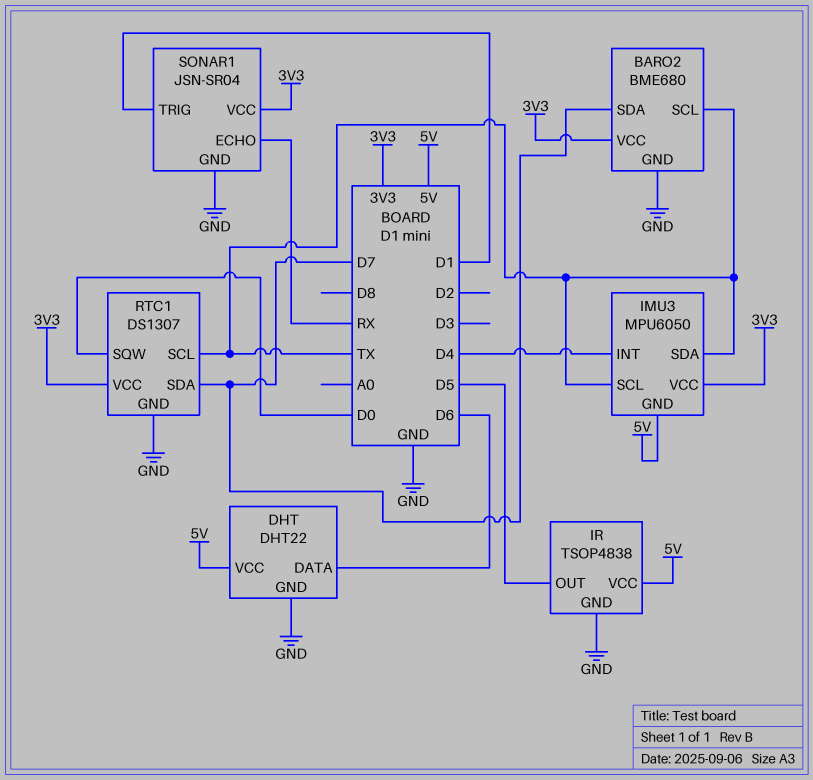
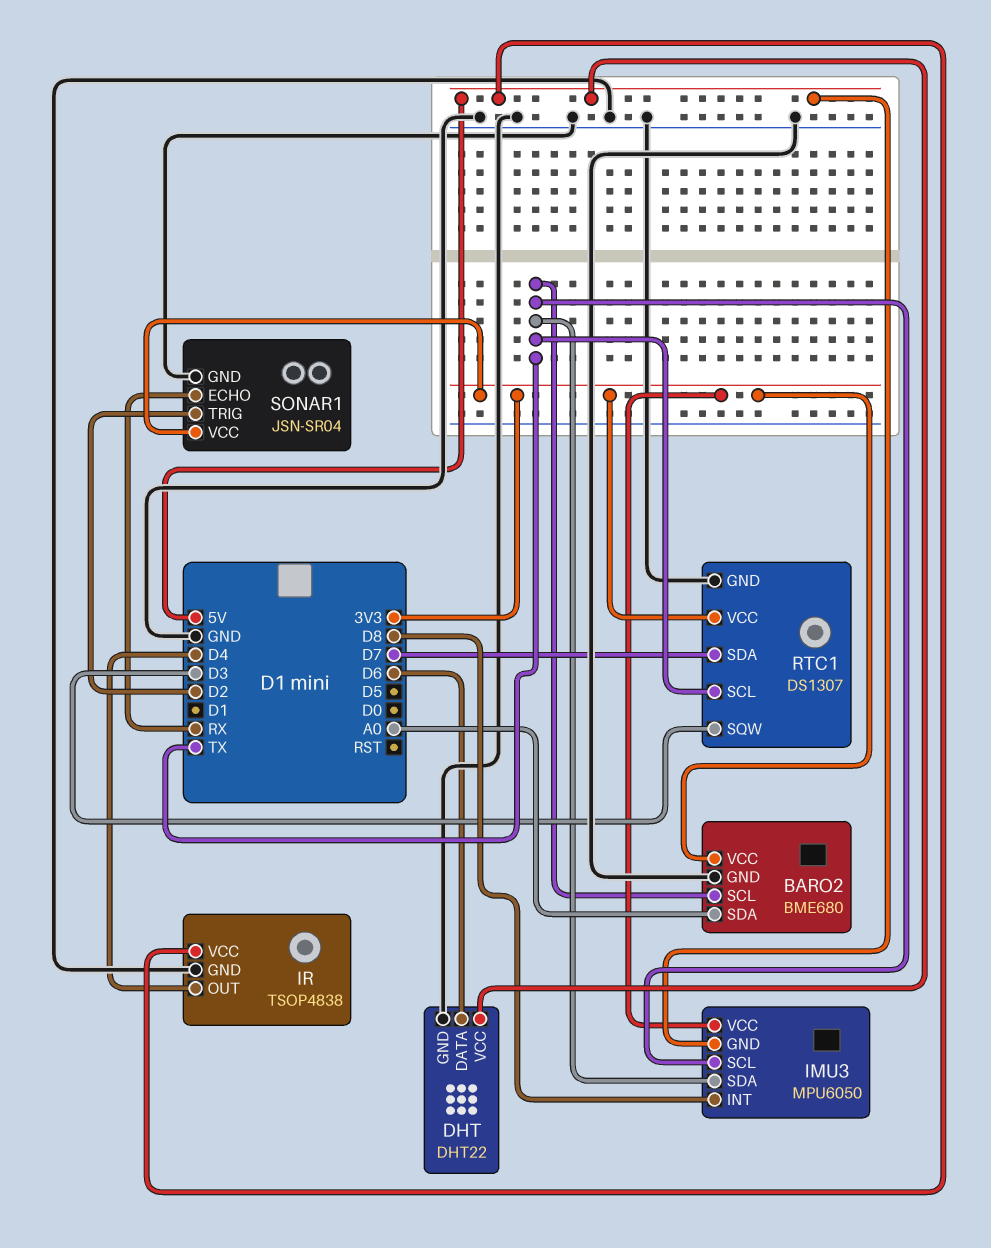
BARO2 pin SDA: D7 -> A0
IMU3 pin INT: D4 -> D8
IR pin OUT: D5 -> D4
RTC1 pin SQW: D0 -> D3
SONAR1 pin TRIG: D1 -> D2

